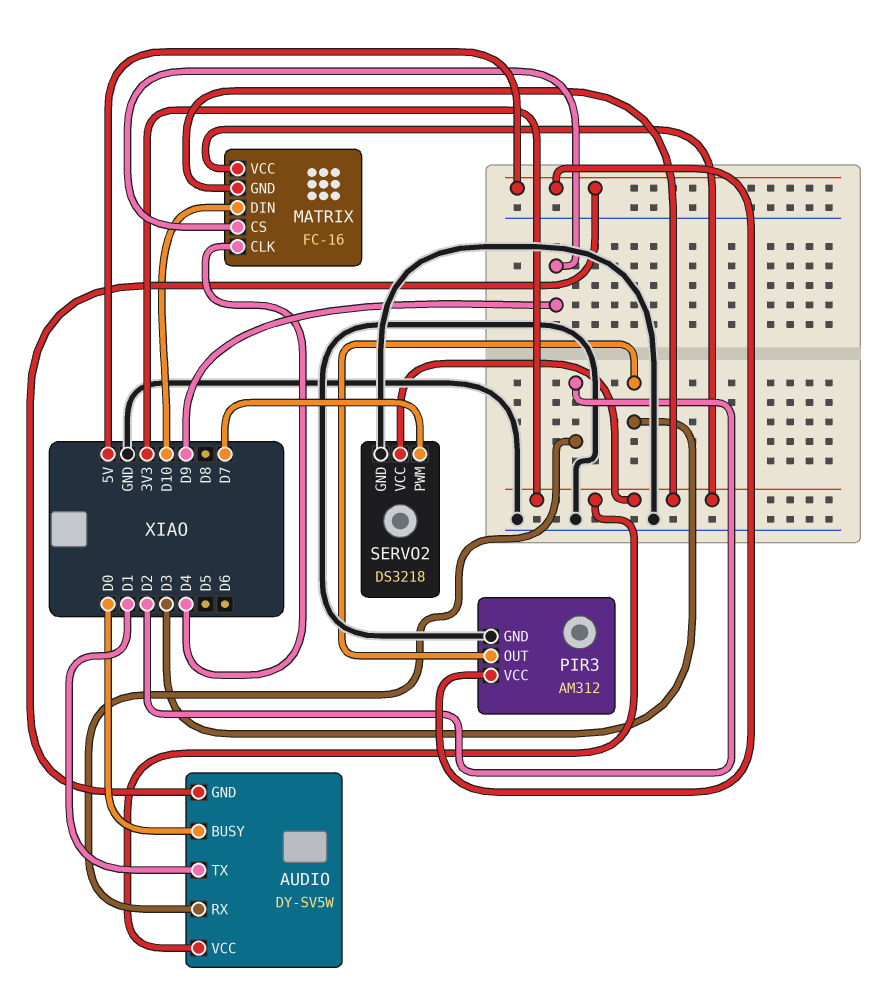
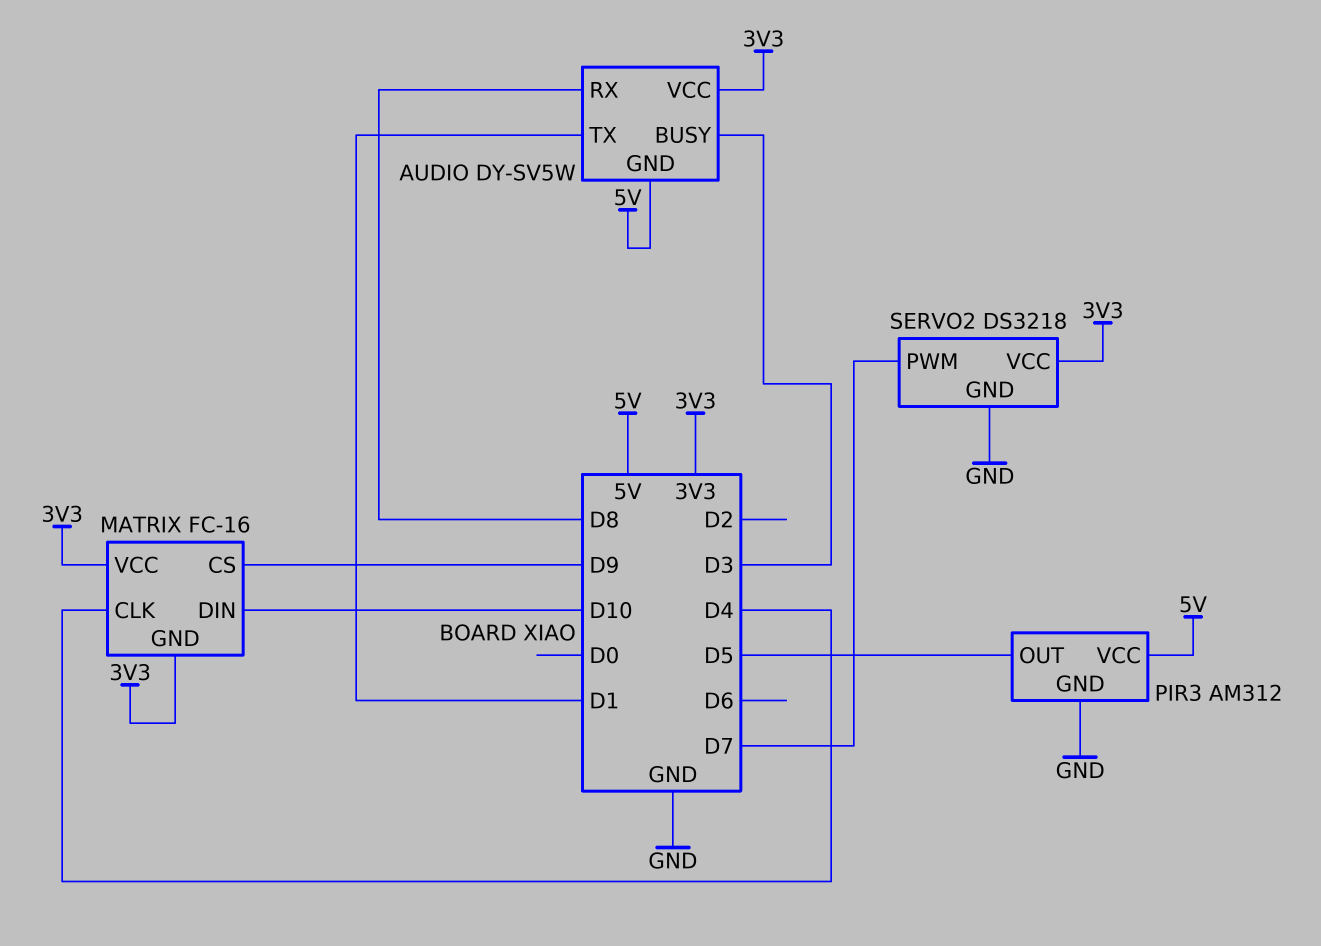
AUDIO pin BUSY: D0 -> D3
AUDIO pin RX: D2 -> D8
PIR3 pin OUT: D3 -> D5

